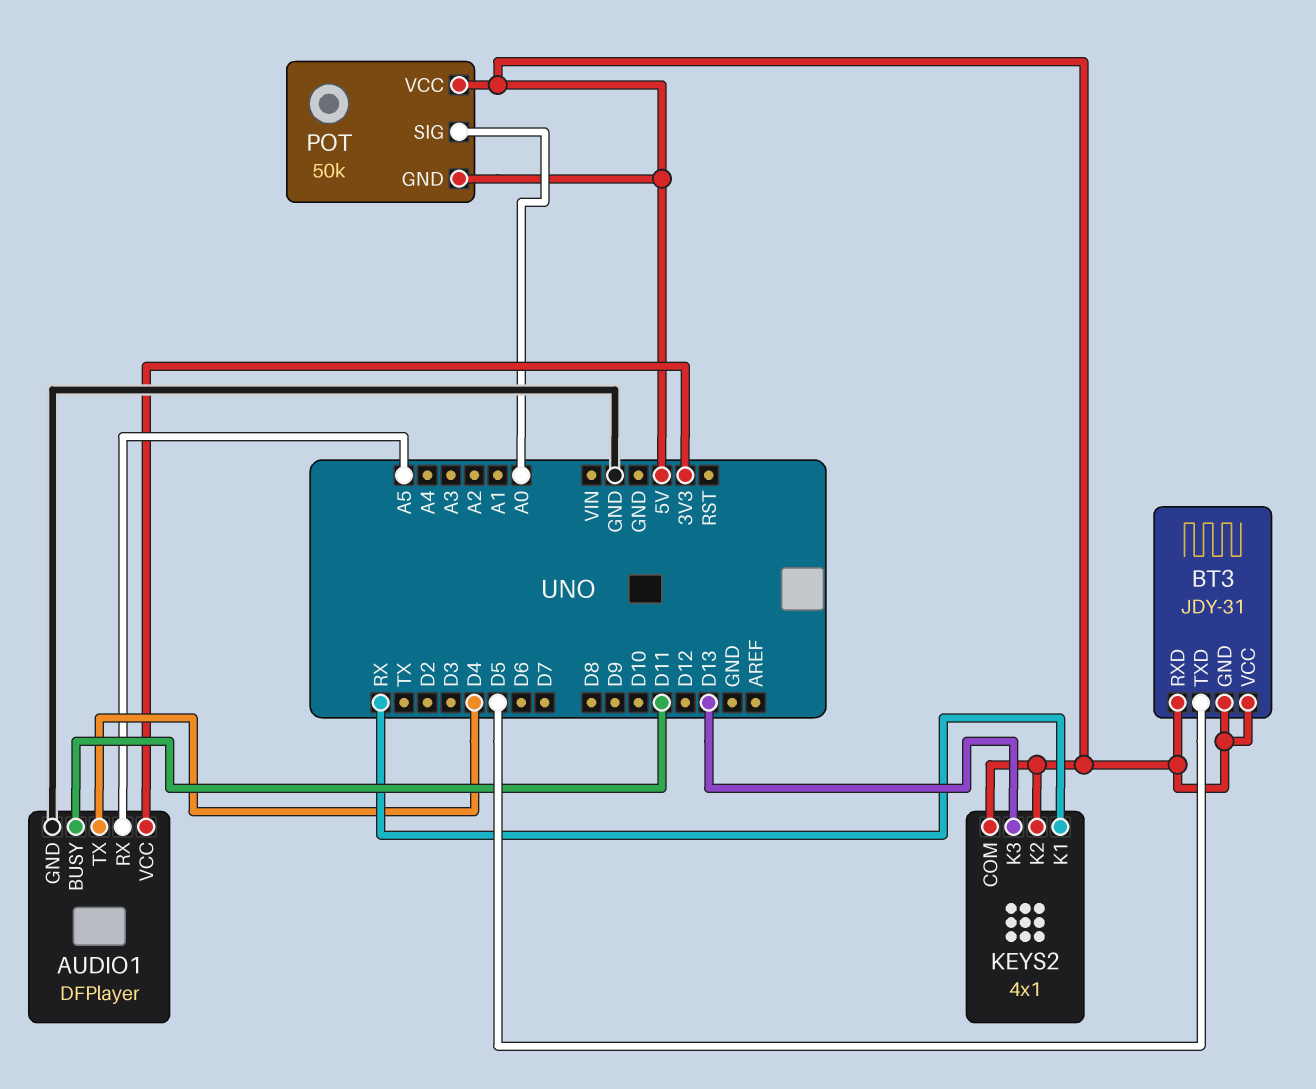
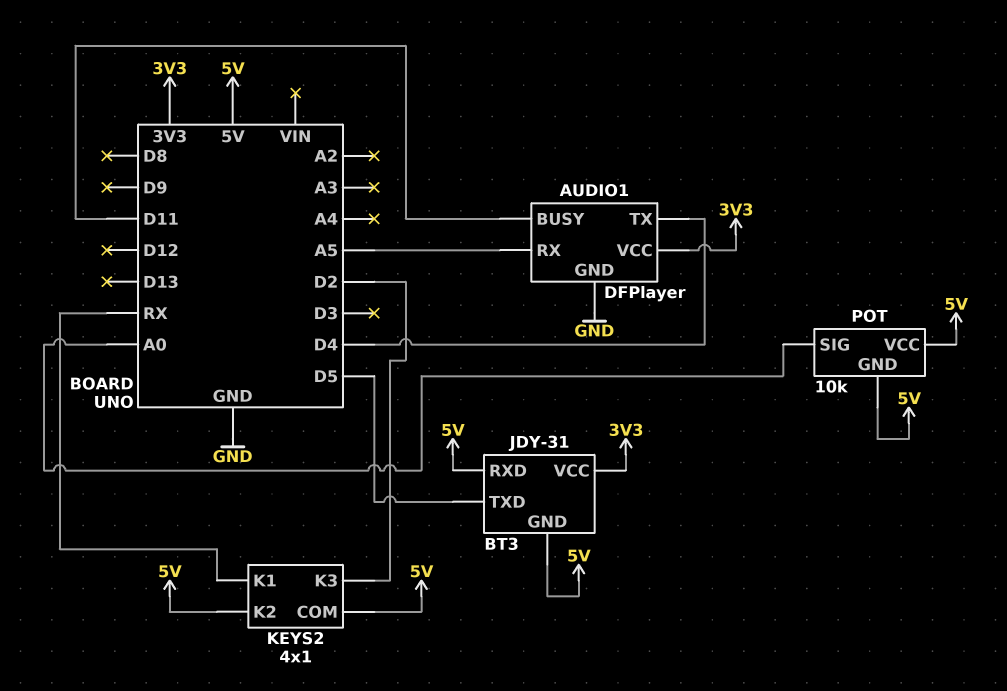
BT3 pin VCC: 5V -> 3V3
KEYS2 pin K3: D13 -> D2
POT: 50k -> 10k

